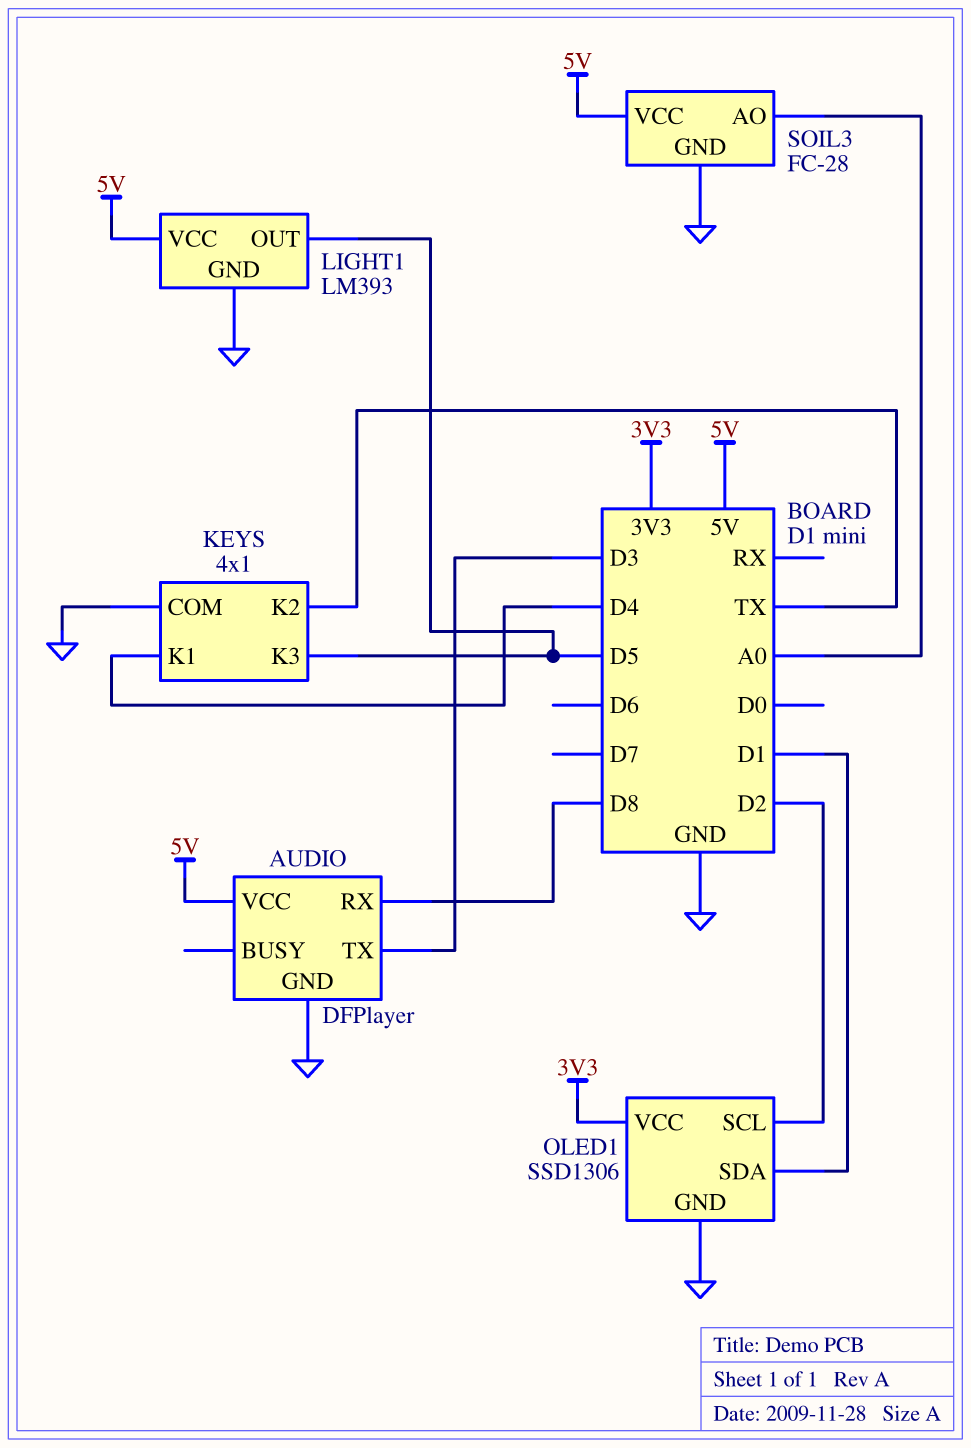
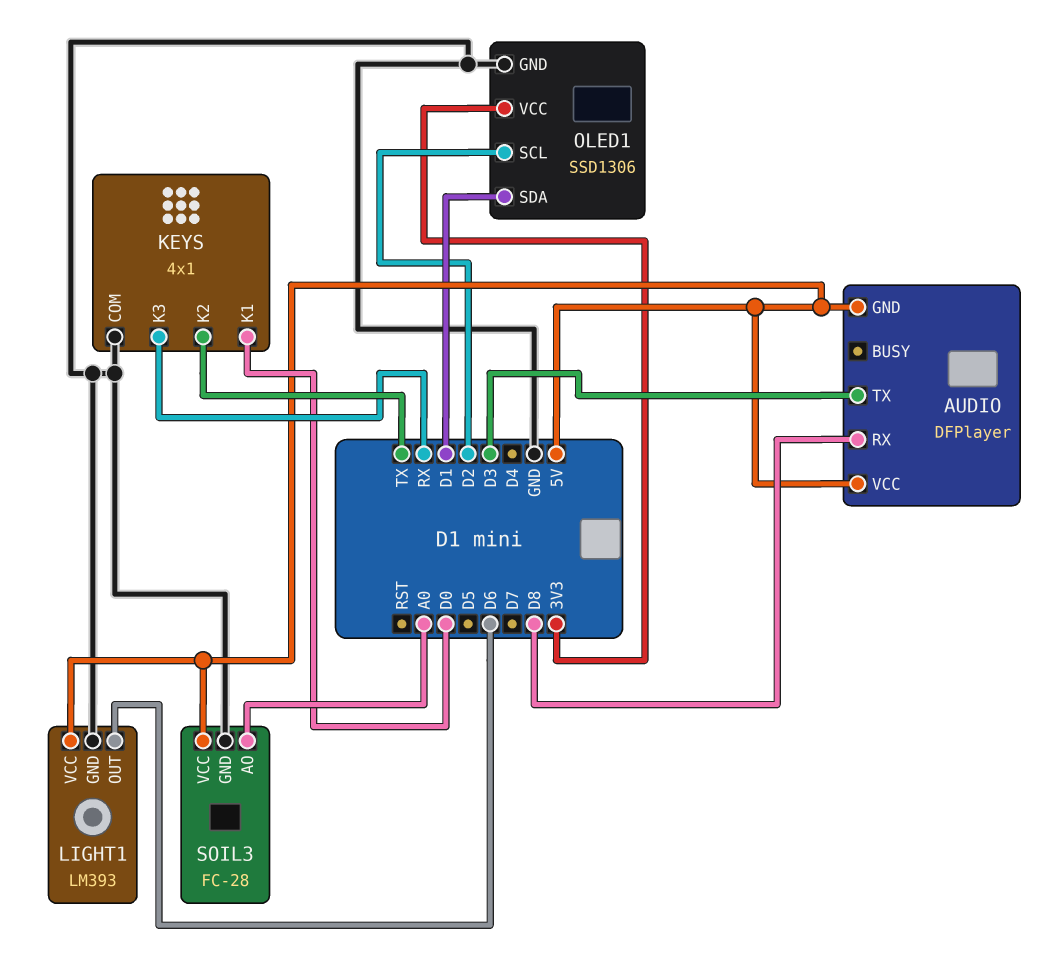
AUDIO pin GND: GND -> 5V
KEYS pin K1: D4 -> D0
KEYS pin K3: D5 -> RX
LIGHT1 pin OUT: D5 -> D6

